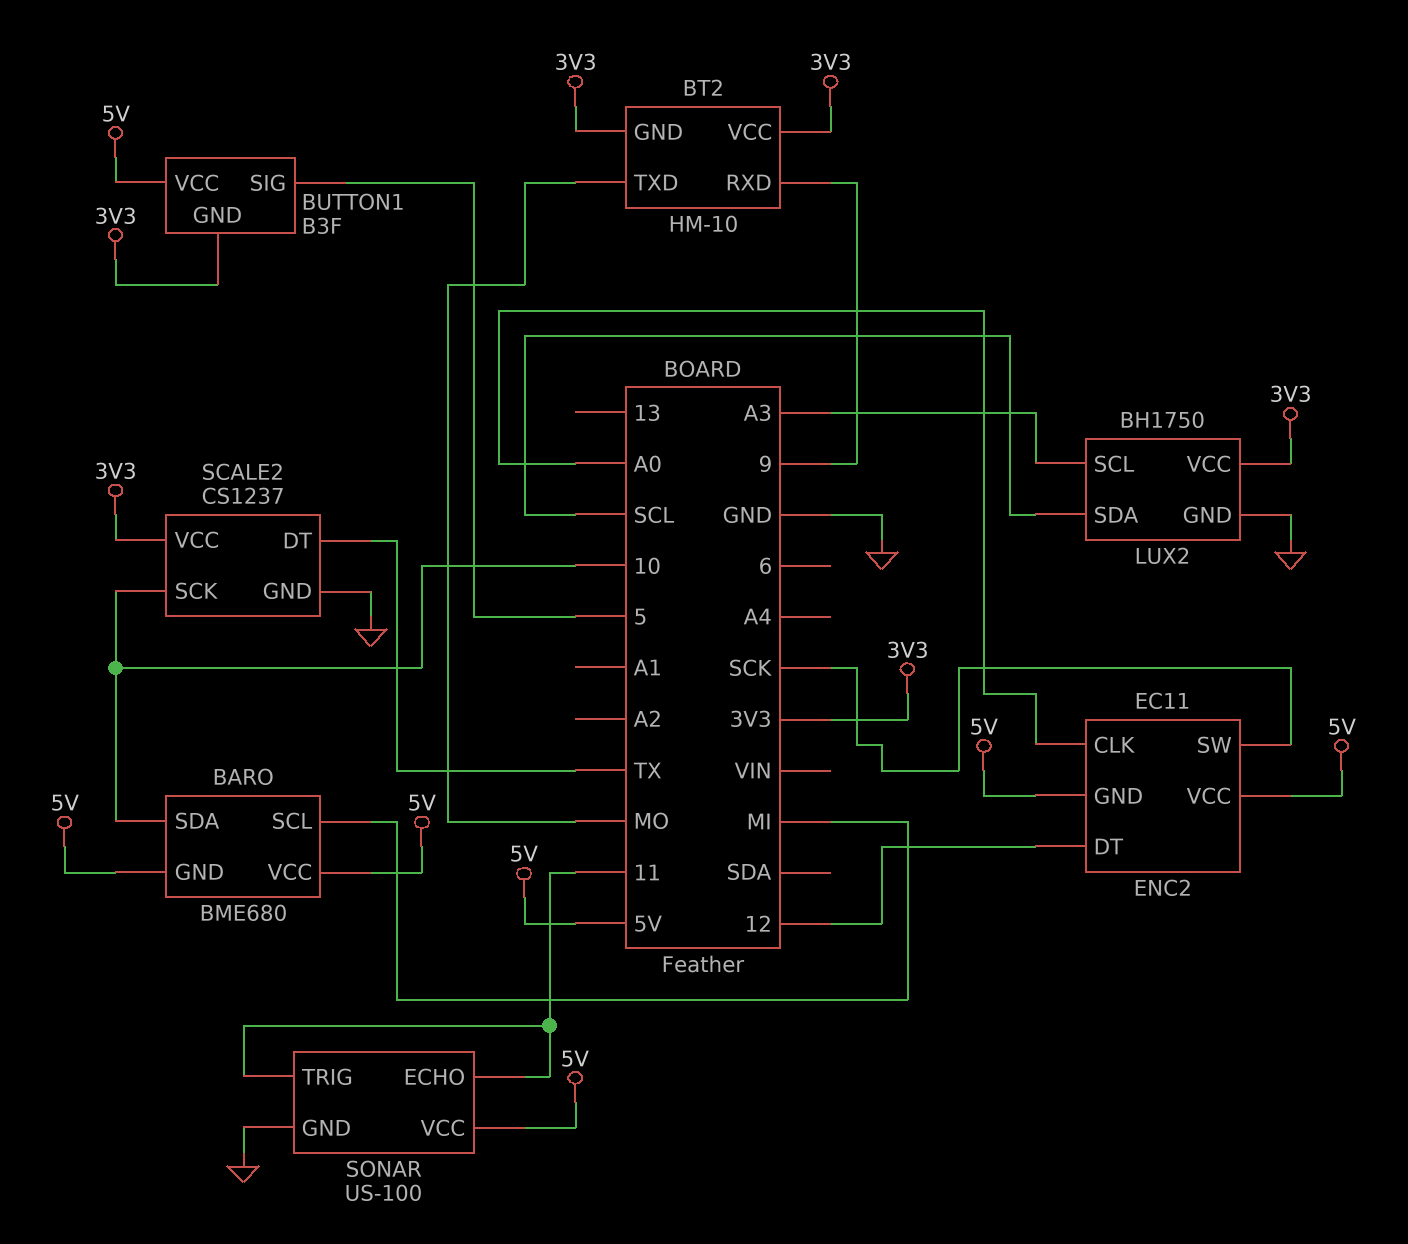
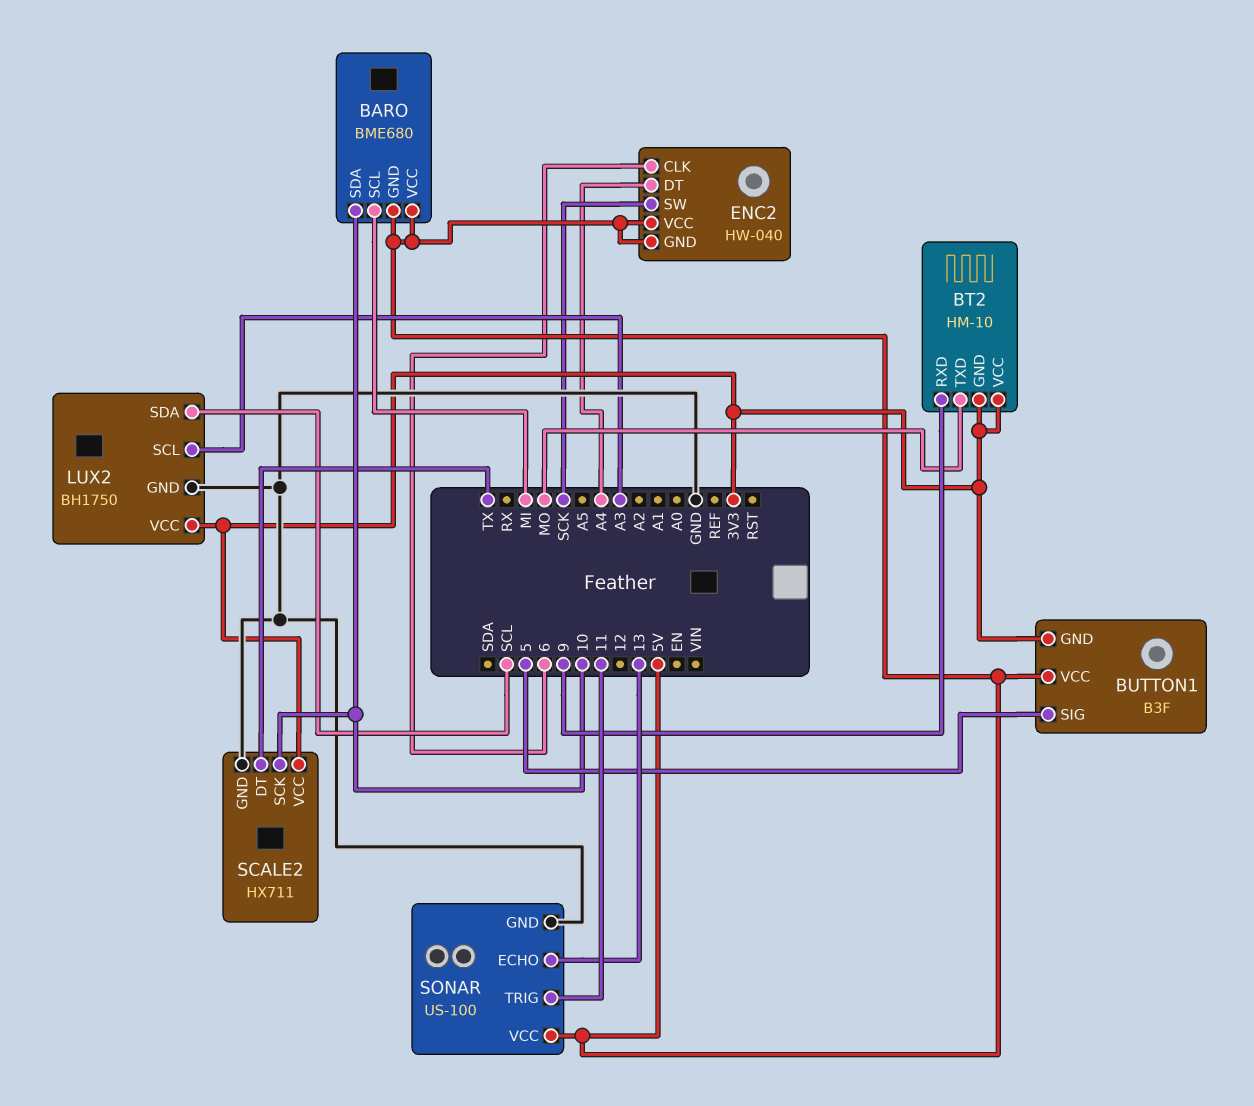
ENC2: EC11 -> HW-040
ENC2 pin CLK: A0 -> 6
ENC2 pin DT: 12 -> A4
SCALE2: CS1237 -> HX711
SONAR pin ECHO: 11 -> 13

